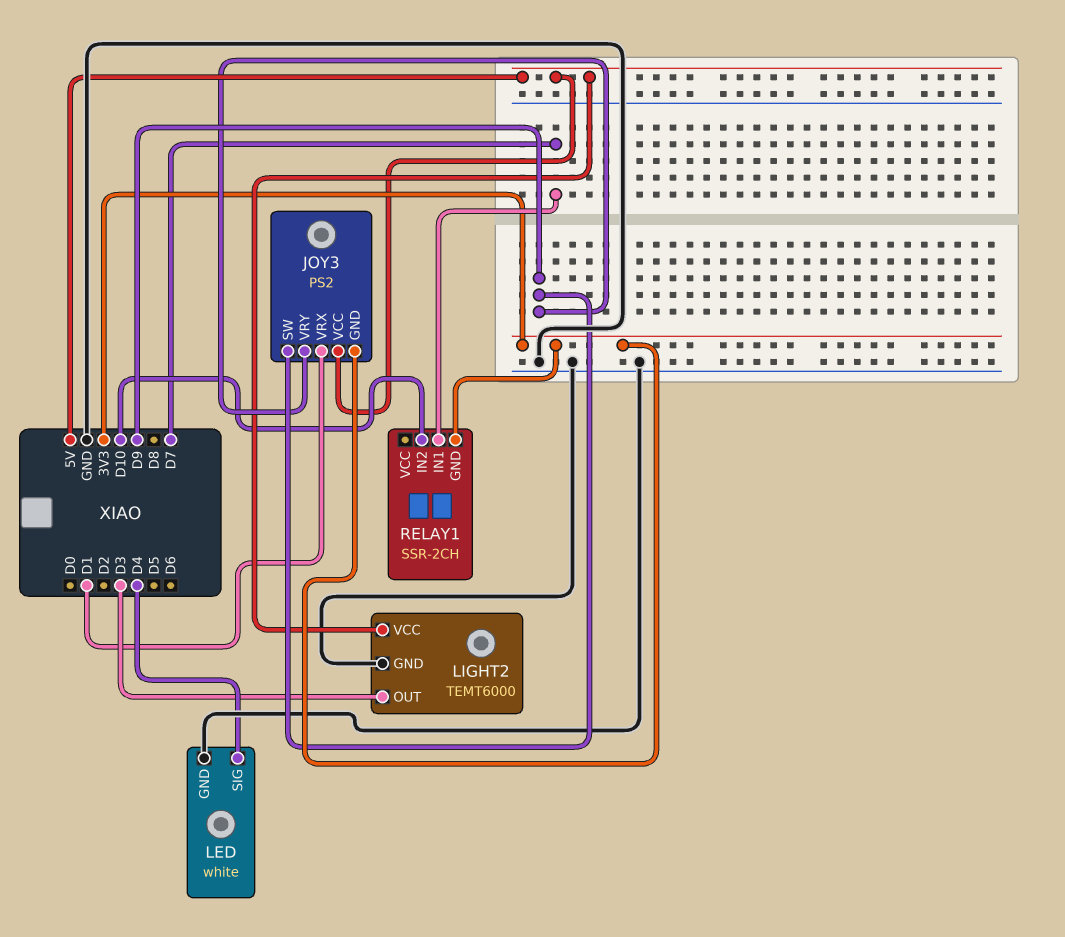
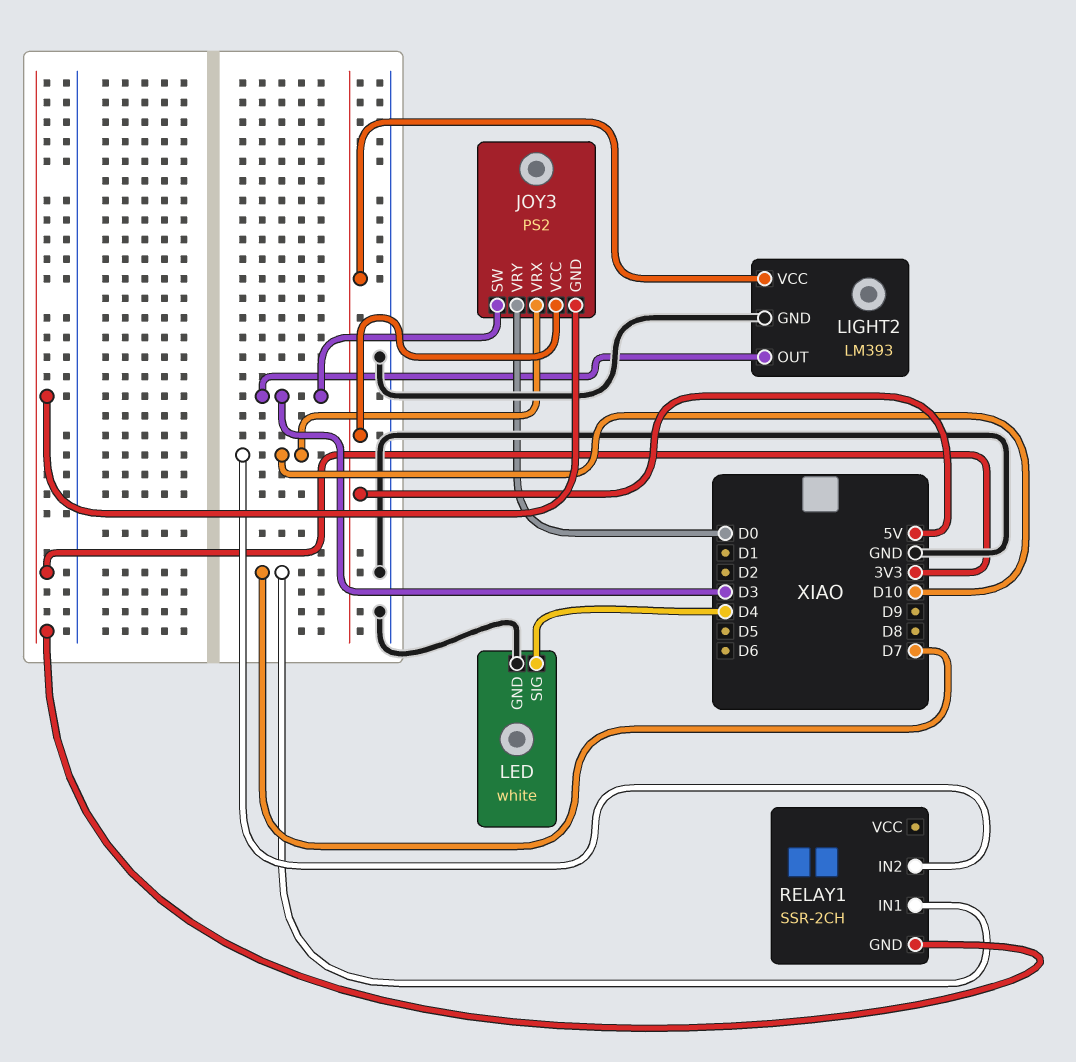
JOY3 pin SW: D9 -> D3
JOY3 pin VRX: D1 -> D10
JOY3 pin VRY: D9 -> D0
LIGHT2: TEMT6000 -> LM393

